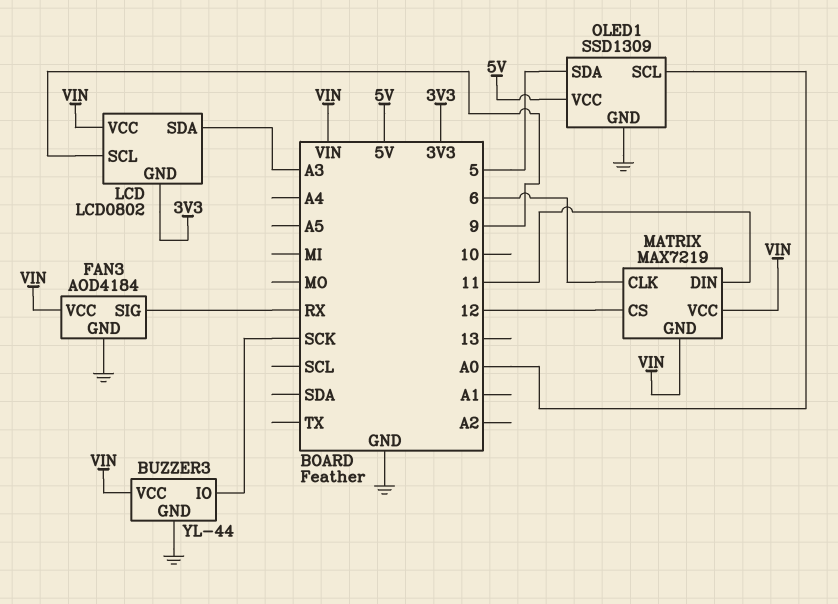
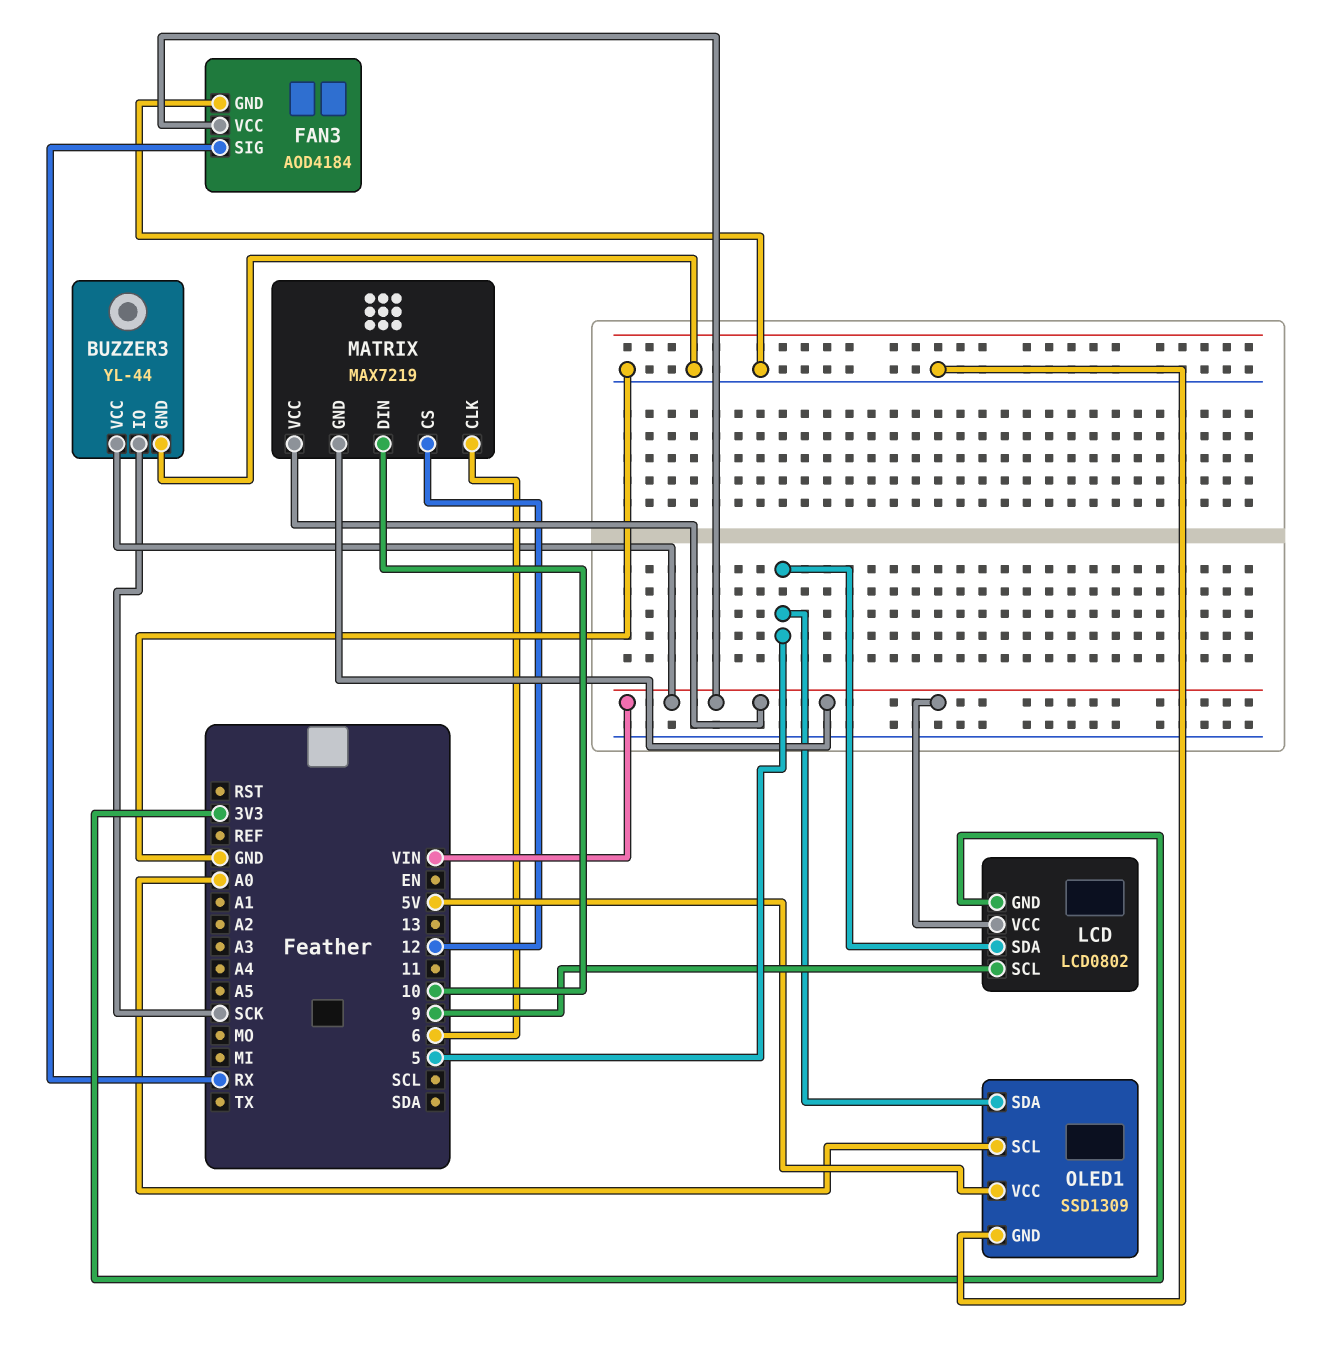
LCD pin SDA: A3 -> 5
MATRIX pin DIN: 11 -> 10

